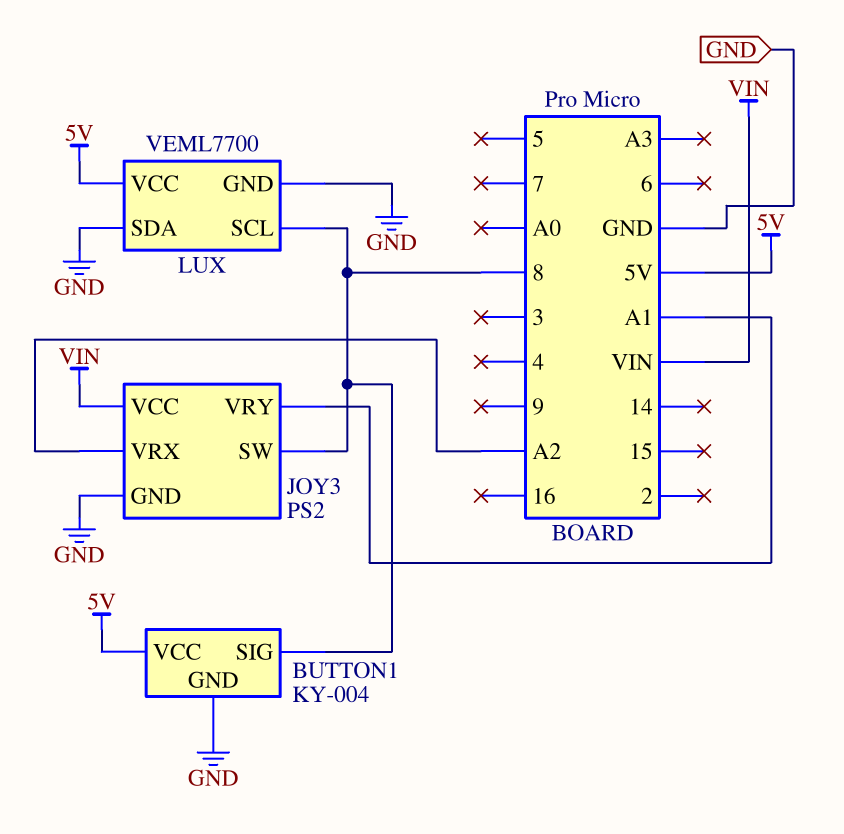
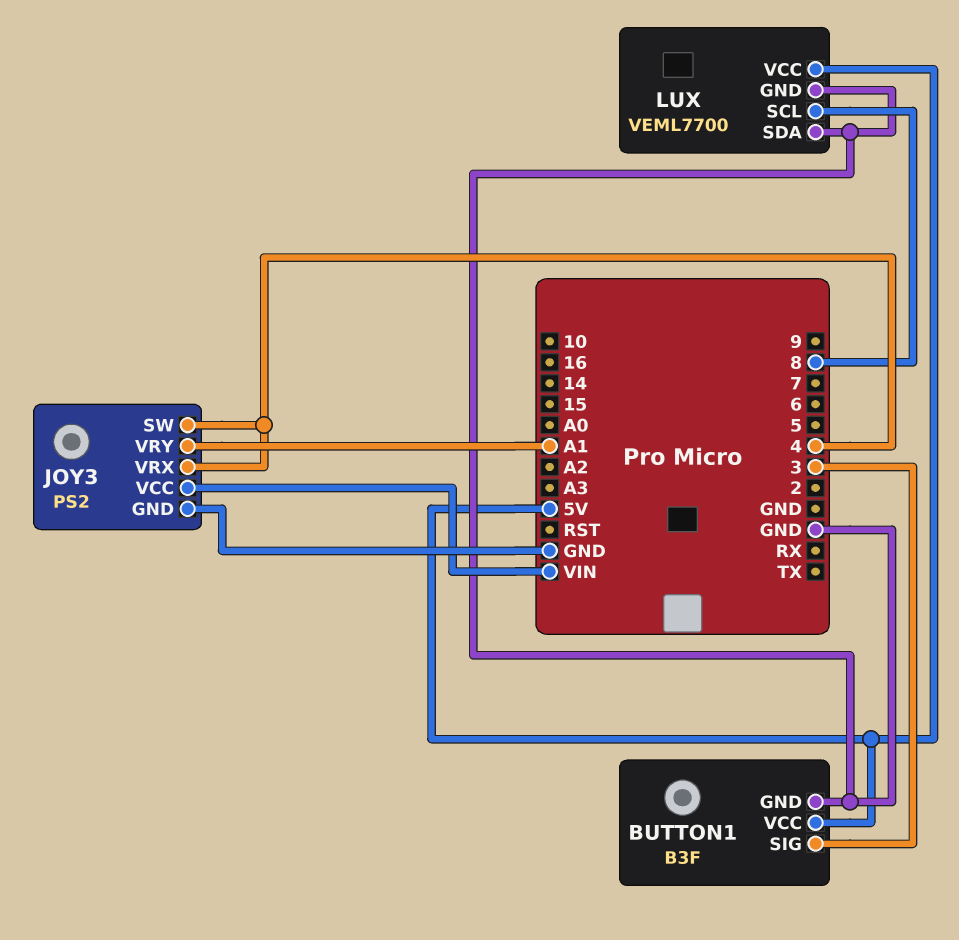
BUTTON1: KY-004 -> B3F
BUTTON1 pin SIG: 8 -> 3
JOY3 pin SW: 8 -> 4
JOY3 pin VRX: A2 -> 4

